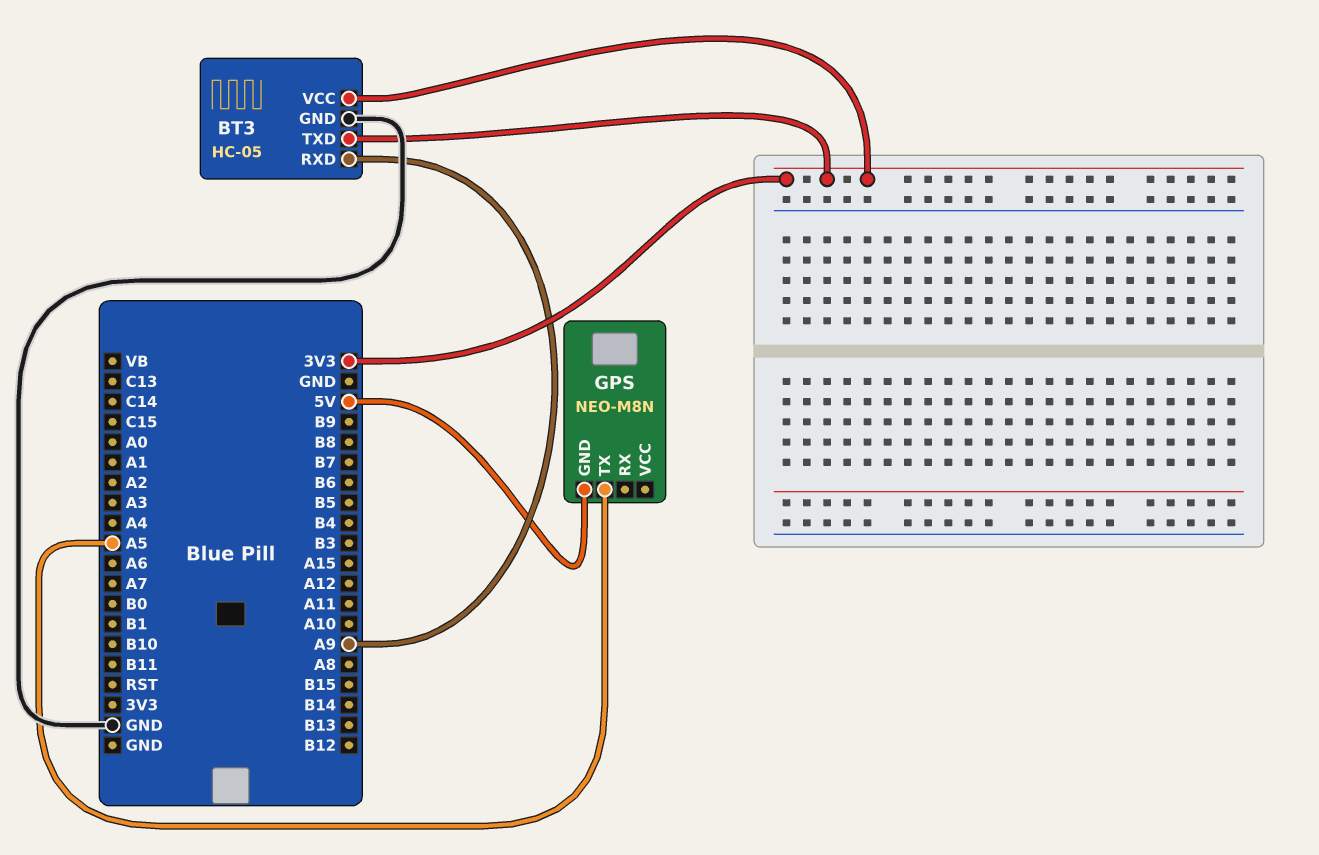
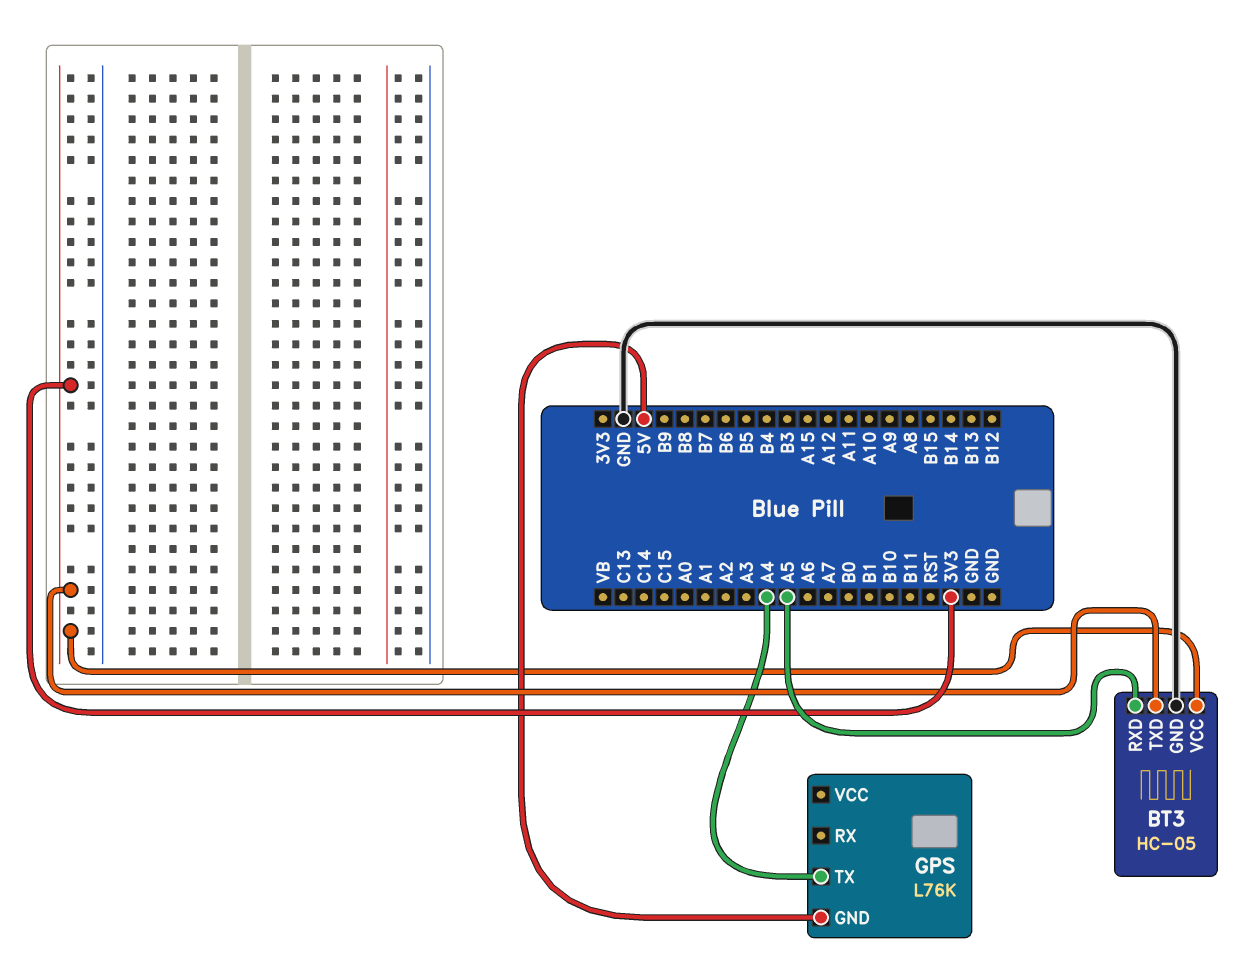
BT3 pin RXD: A9 -> A5
GPS: NEO-M8N -> L76K
GPS pin TX: A5 -> A4

